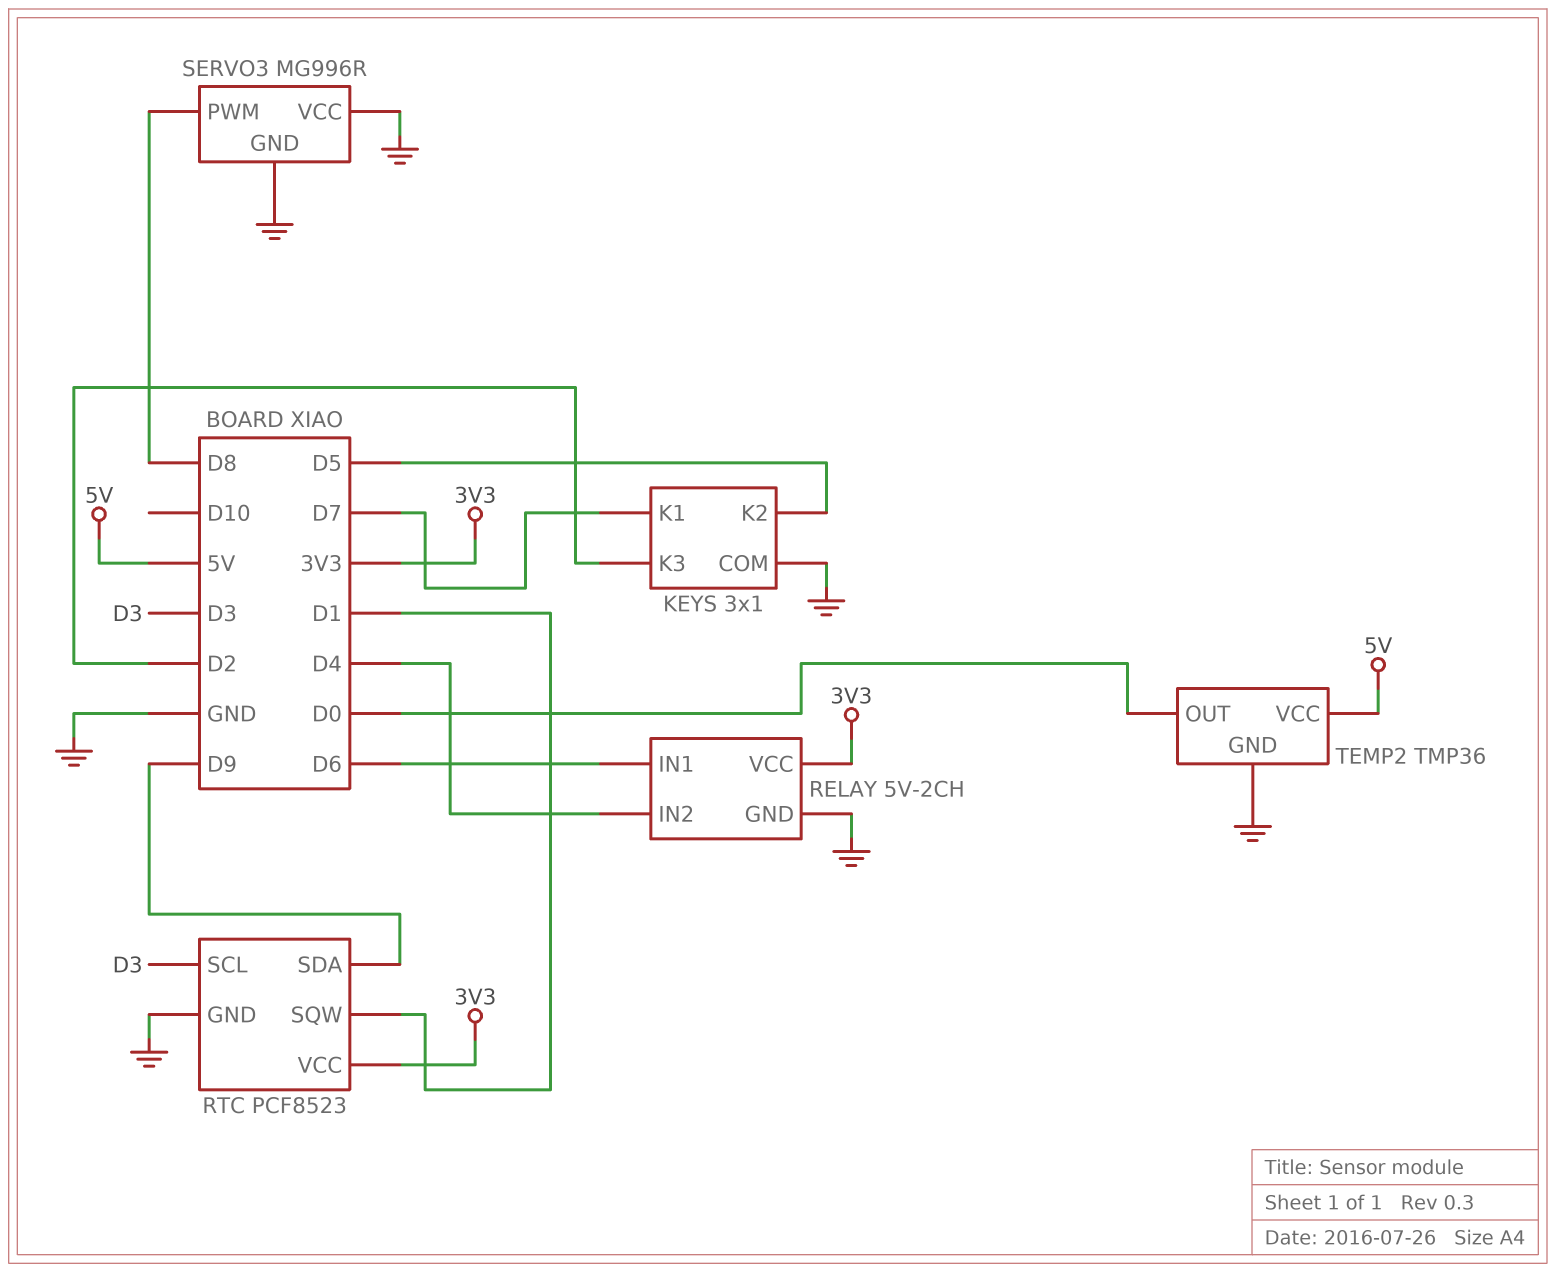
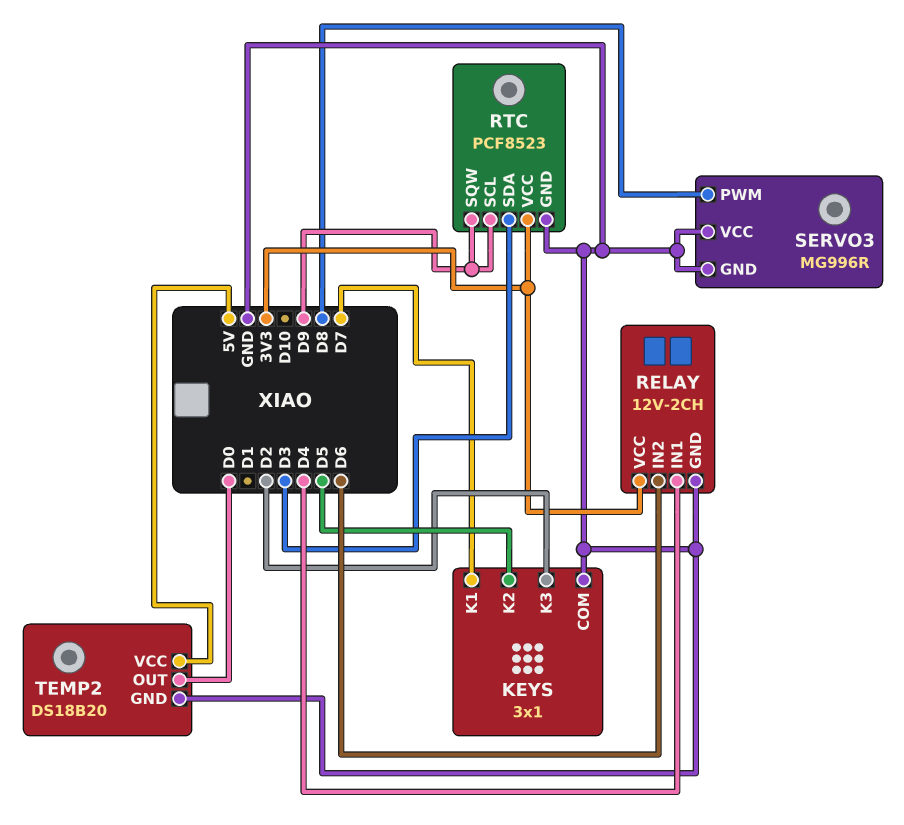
RELAY: 5V-2CH -> 12V-2CH
RELAY pin IN1: D6 -> D4
RELAY pin IN2: D4 -> D6
RTC pin SCL: D3 -> D9
RTC pin SDA: D9 -> D3
RTC pin SQW: D1 -> D9
TEMP2: TMP36 -> DS18B20

